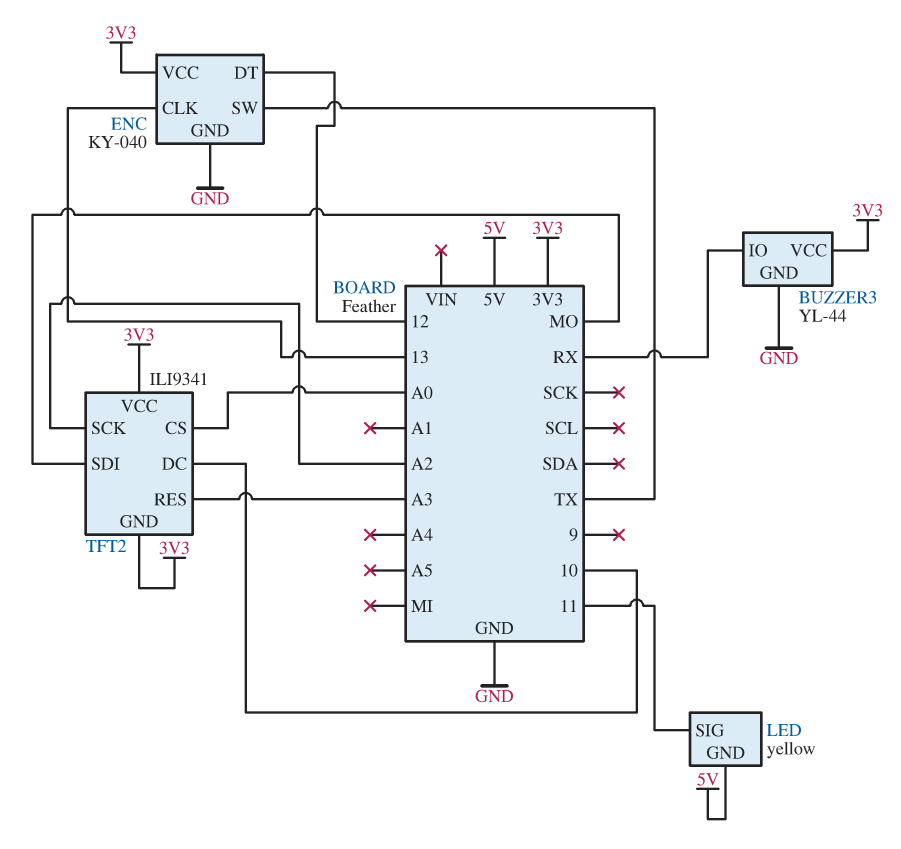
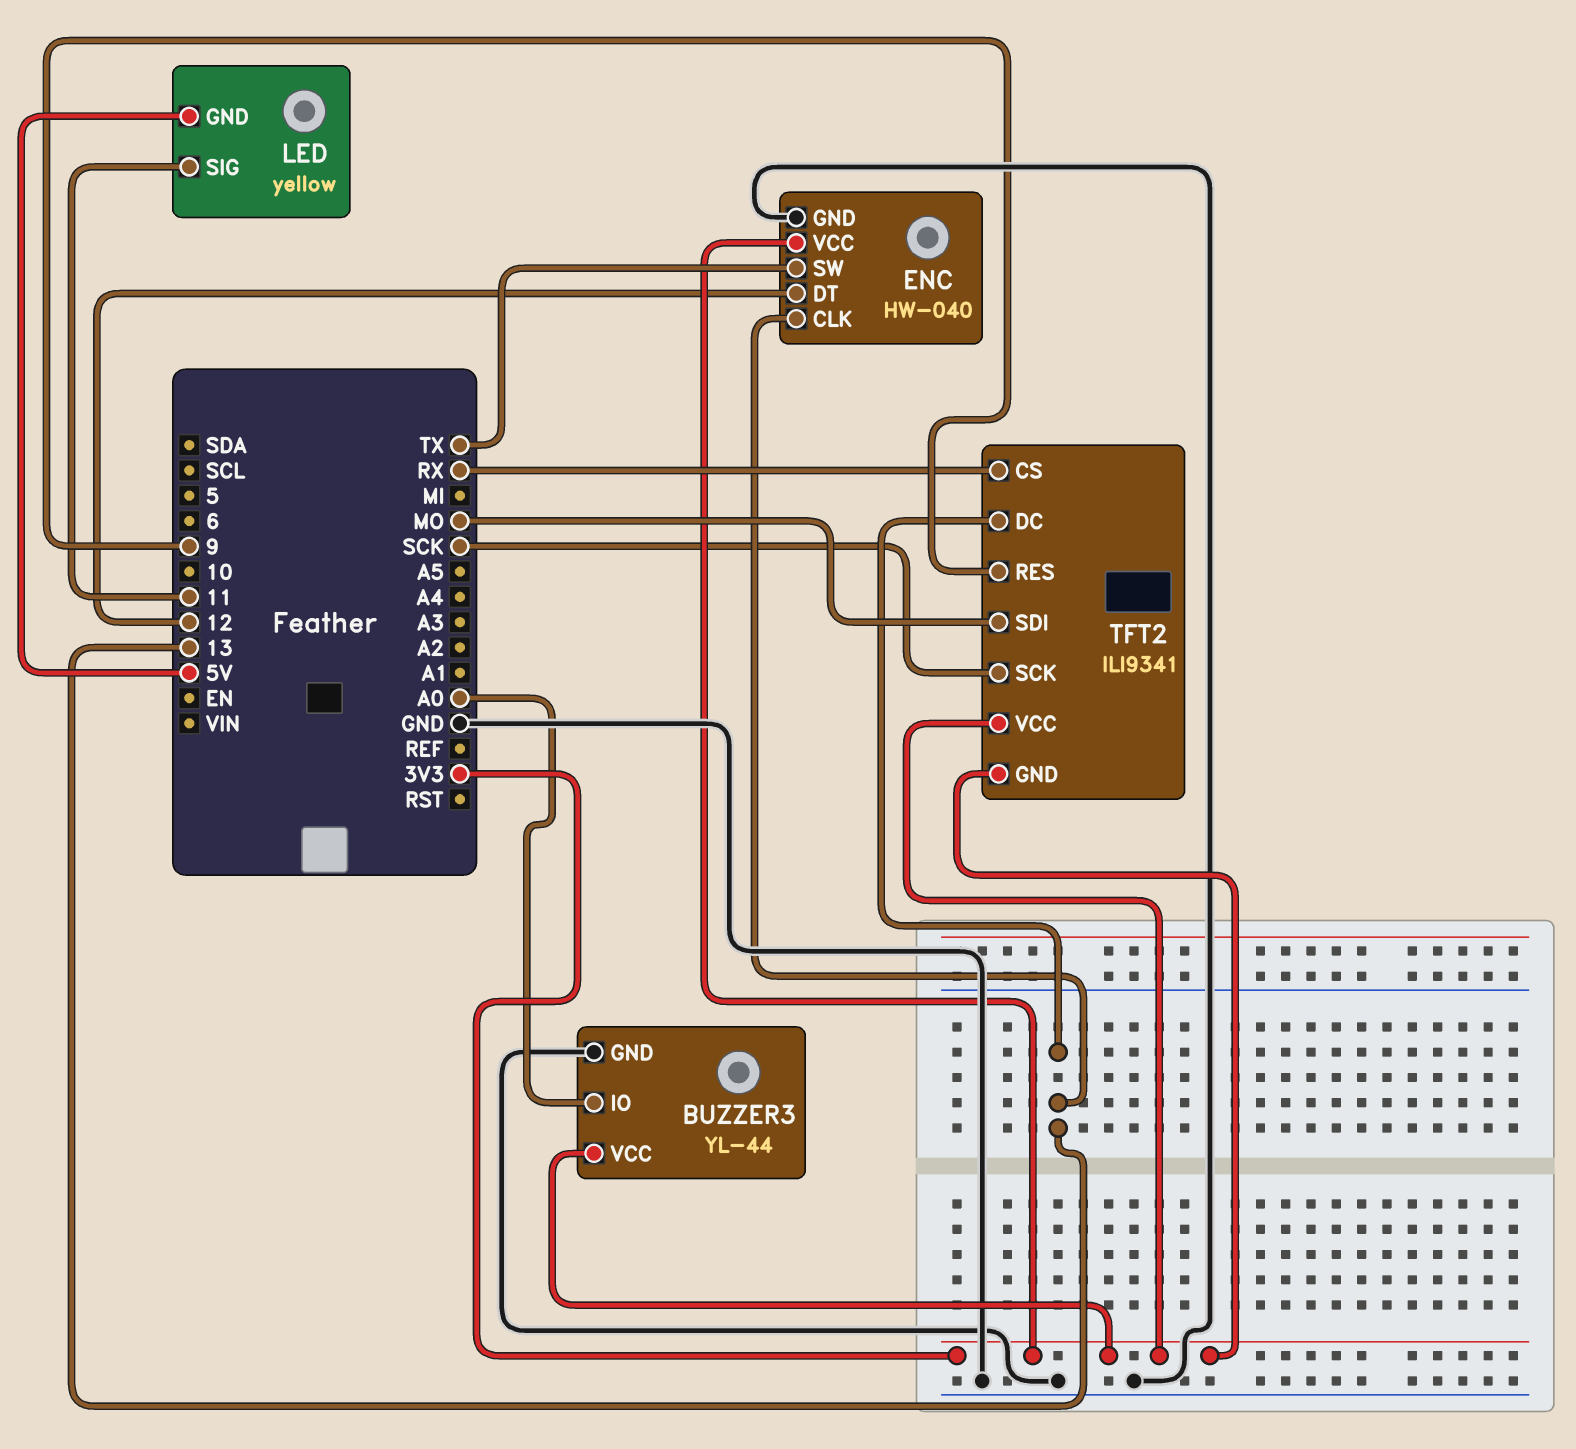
BUZZER3 pin IO: RX -> A0
ENC: KY-040 -> HW-040
TFT2 pin CS: A0 -> RX
TFT2 pin DC: 10 -> 13
TFT2 pin RES: A3 -> 9
TFT2 pin SCK: A2 -> SCK

